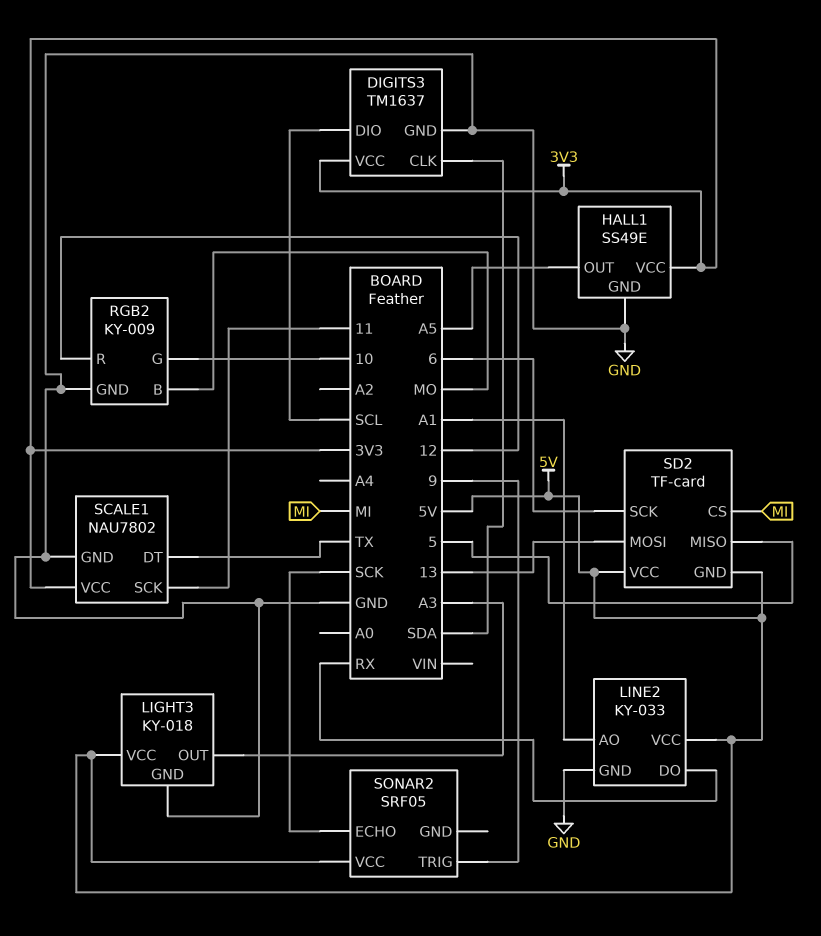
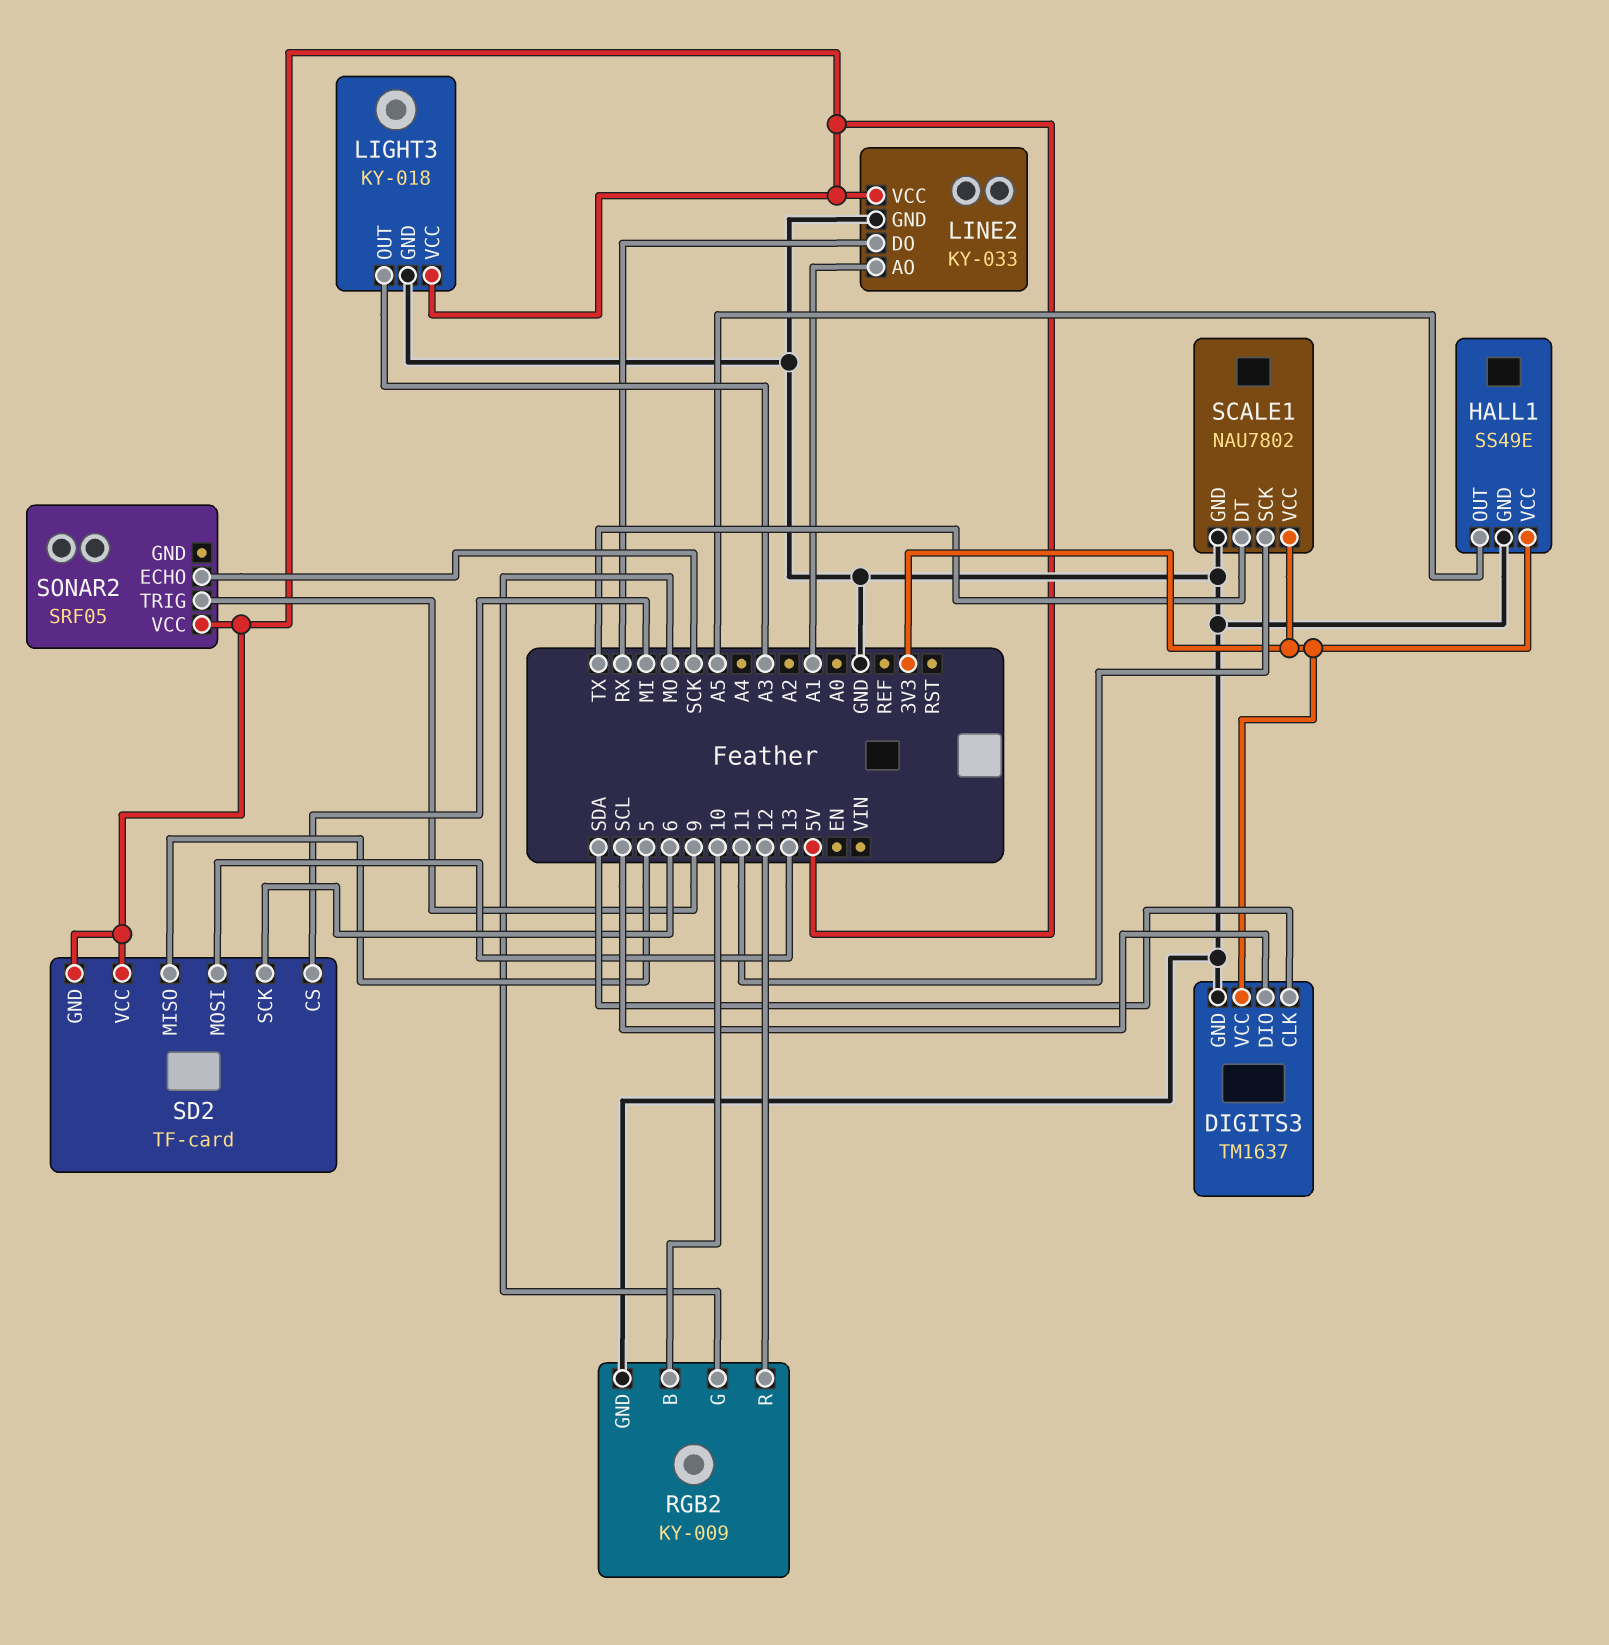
RGB2 pin B: MO -> 10
RGB2 pin G: 10 -> MO

